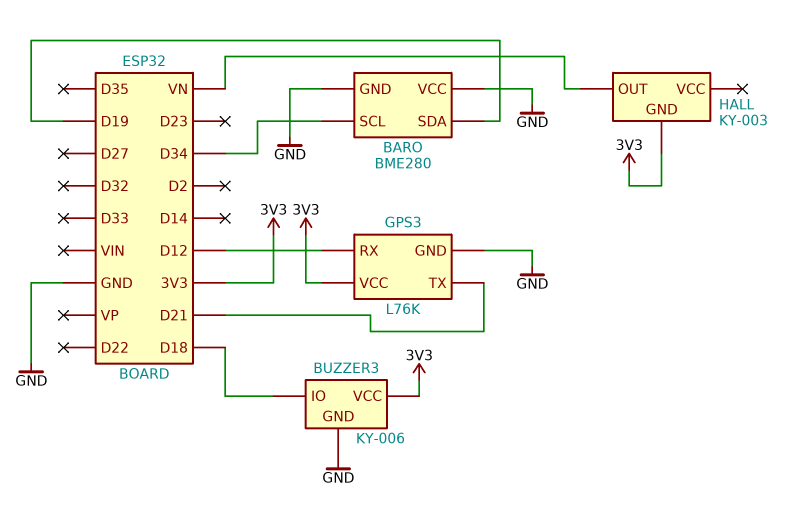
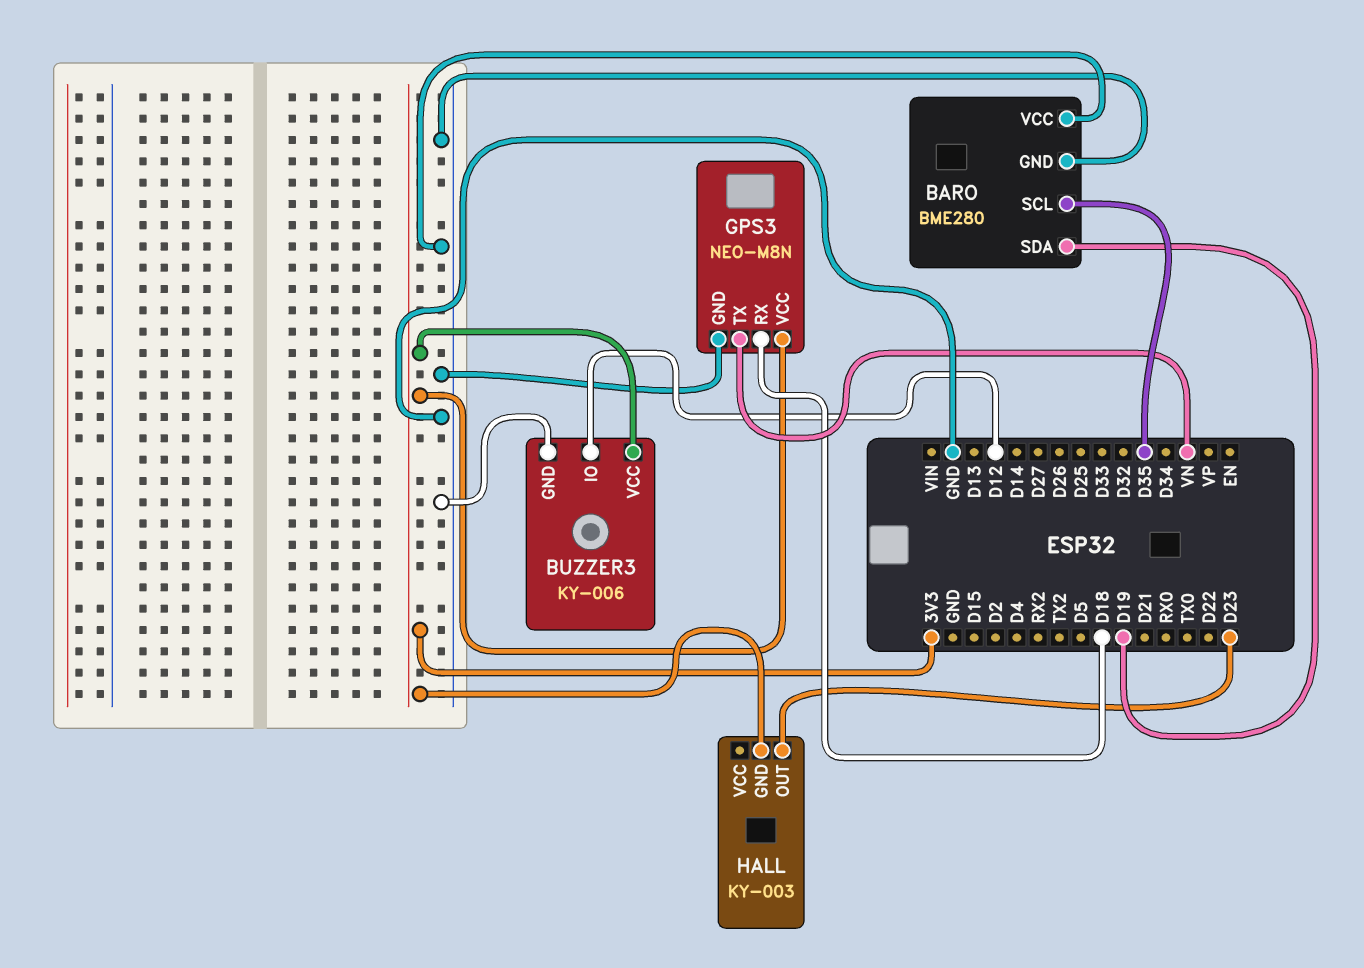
BARO pin SCL: D34 -> D35
BUZZER3 pin IO: D18 -> D12
GPS3: L76K -> NEO-M8N
GPS3 pin RX: D12 -> D18
GPS3 pin TX: D21 -> VN
HALL pin OUT: VN -> D23

